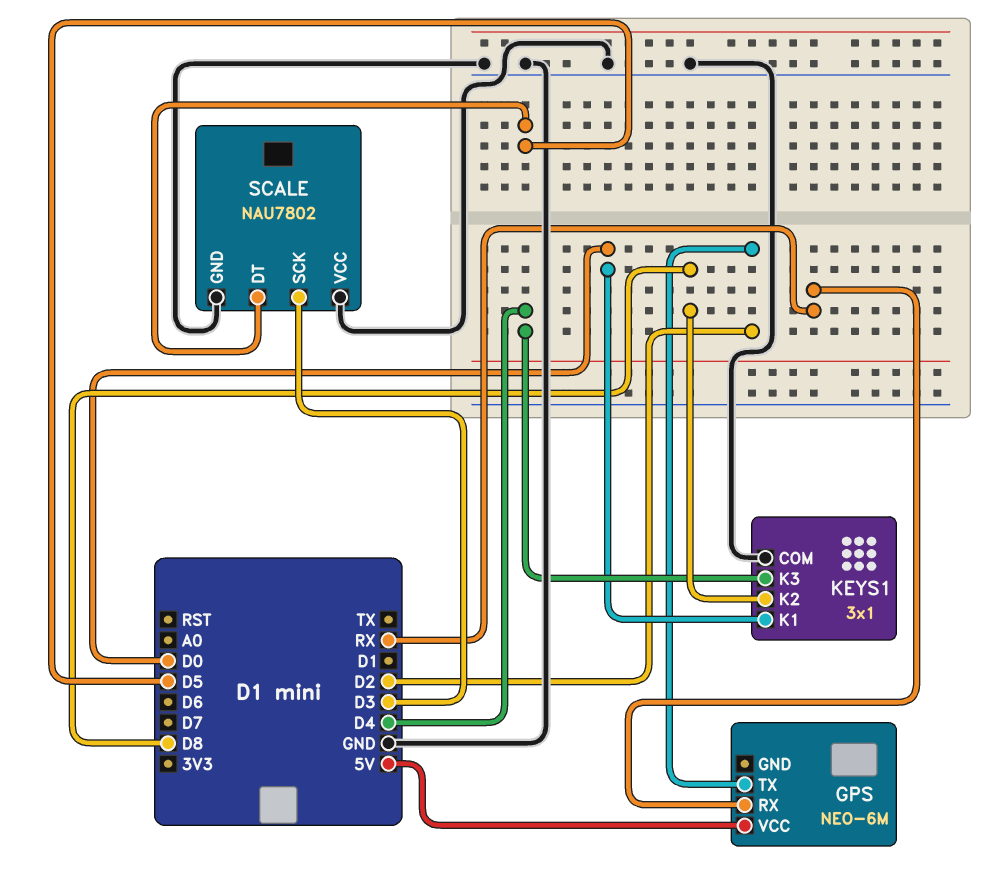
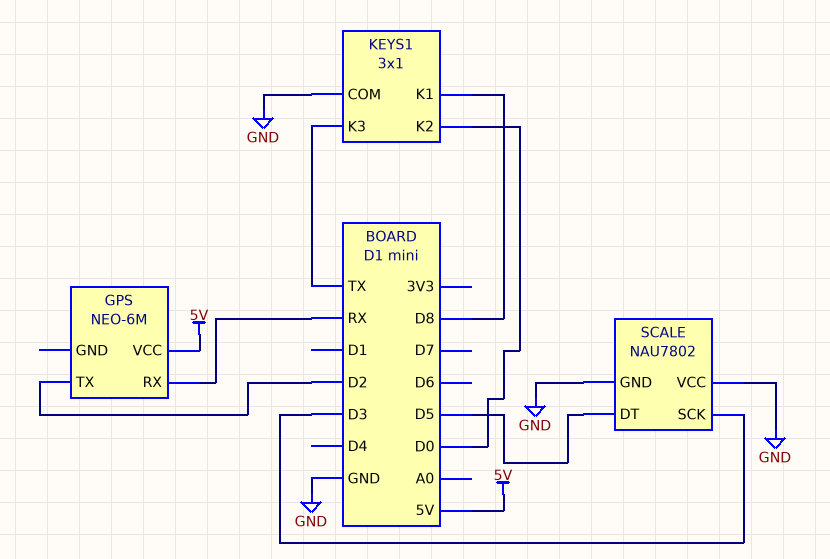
KEYS1 pin K1: D0 -> D8
KEYS1 pin K2: D8 -> D0
KEYS1 pin K3: D4 -> TX

